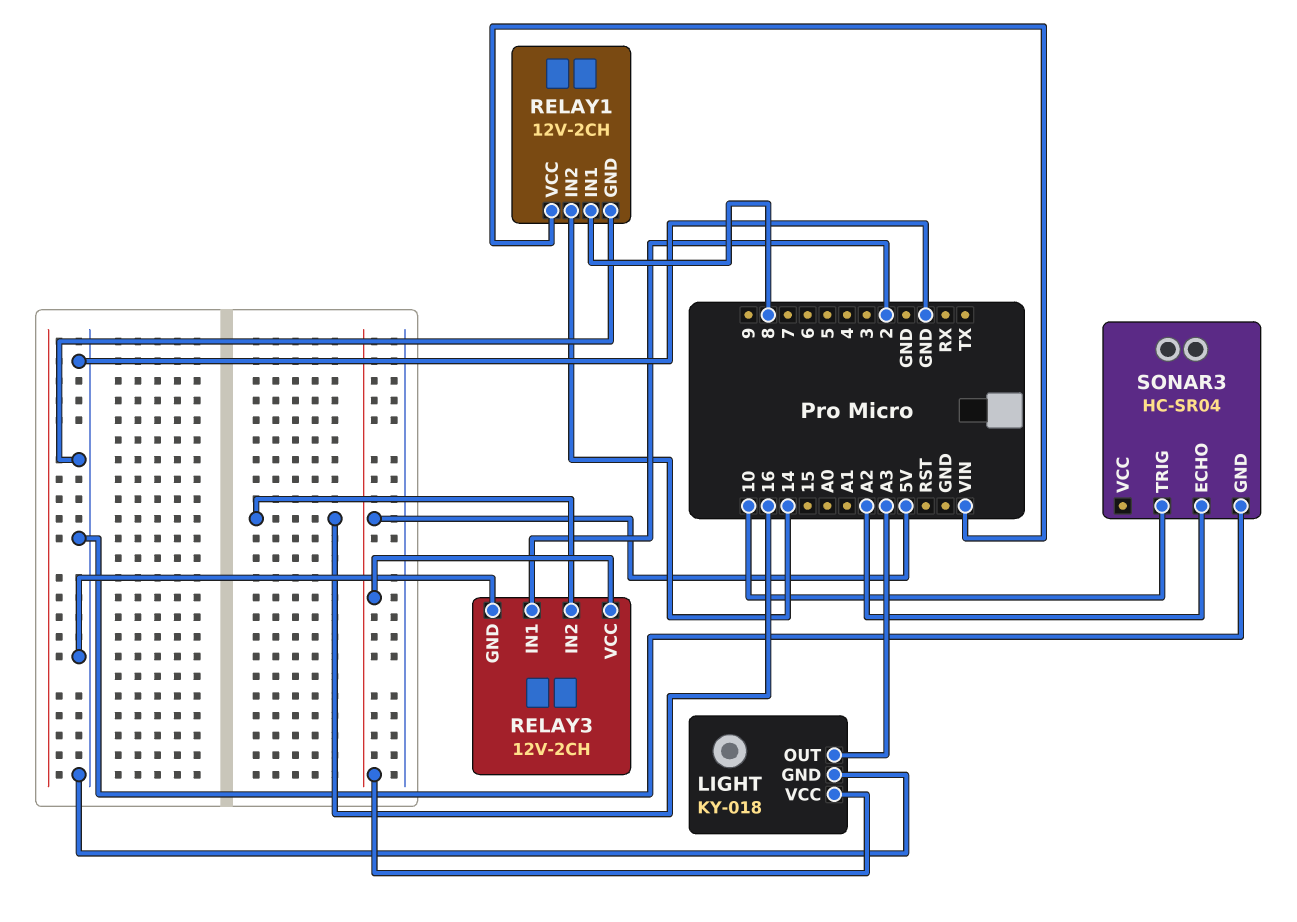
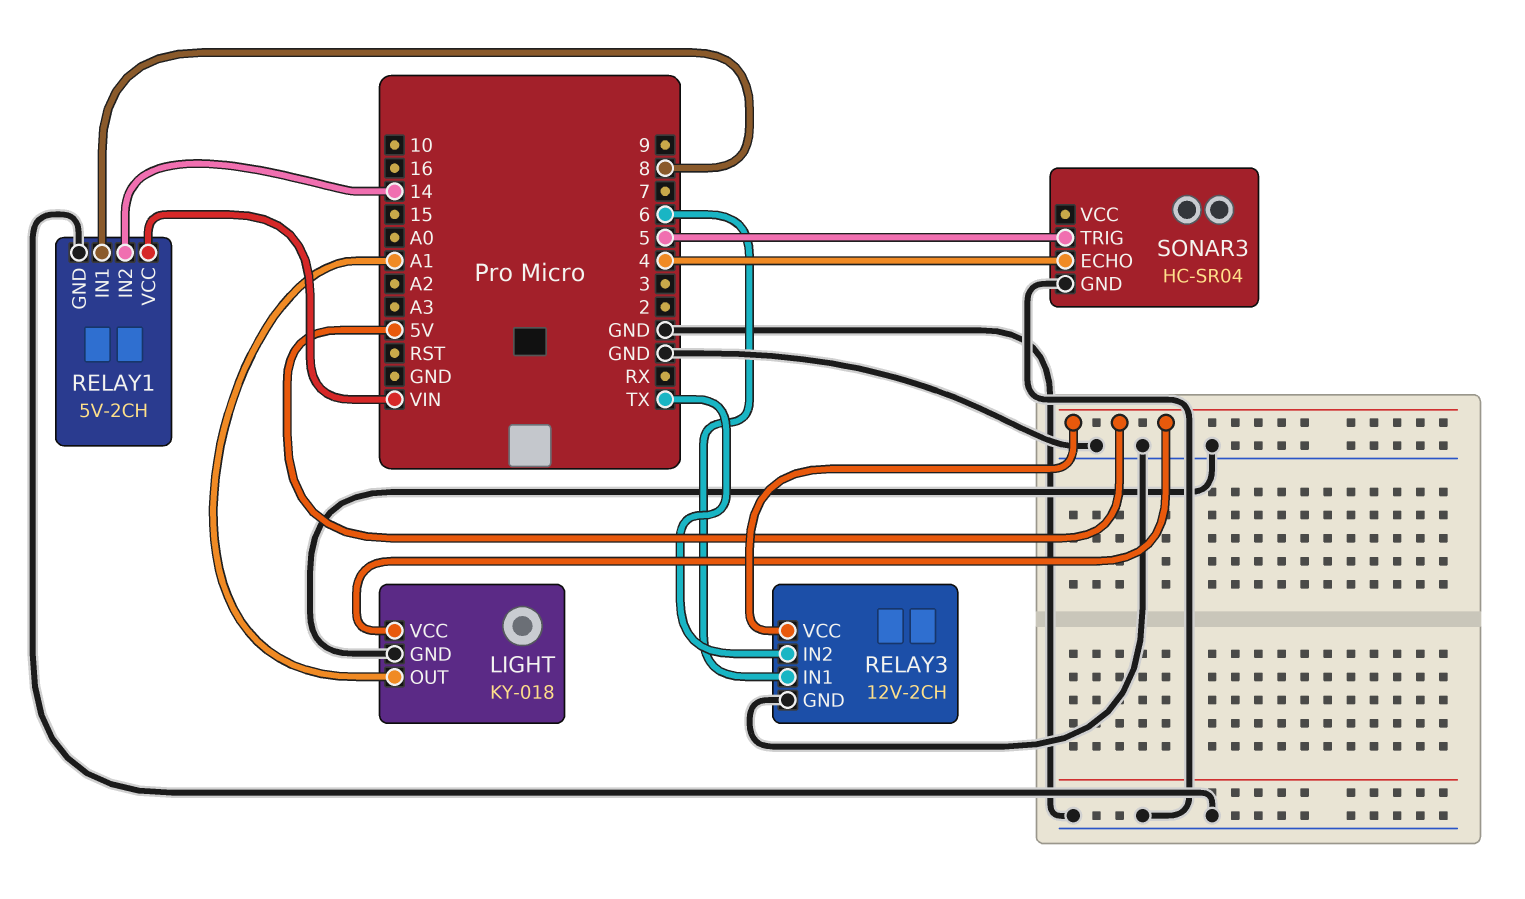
LIGHT pin OUT: A3 -> A1
RELAY1: 12V-2CH -> 5V-2CH
RELAY3 pin IN1: 2 -> 6
RELAY3 pin IN2: 16 -> TX
SONAR3 pin ECHO: A2 -> 4
SONAR3 pin TRIG: 10 -> 5

